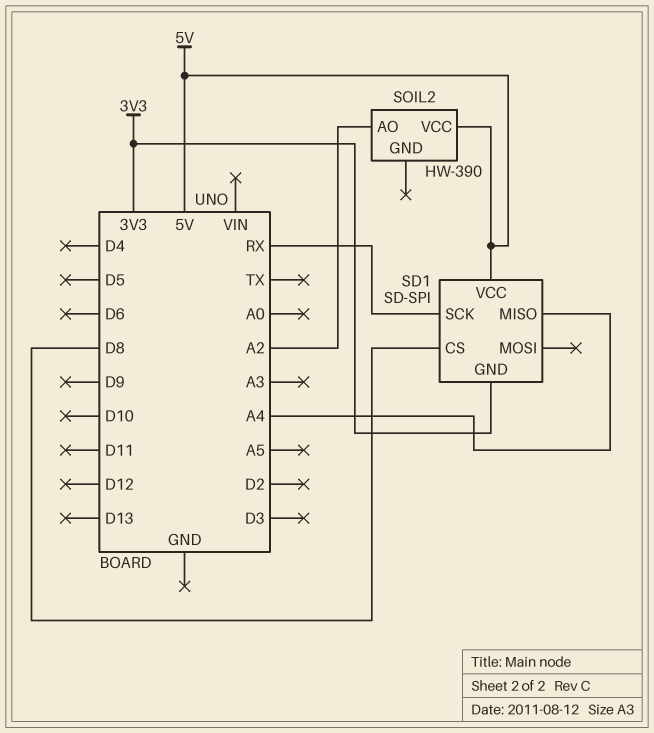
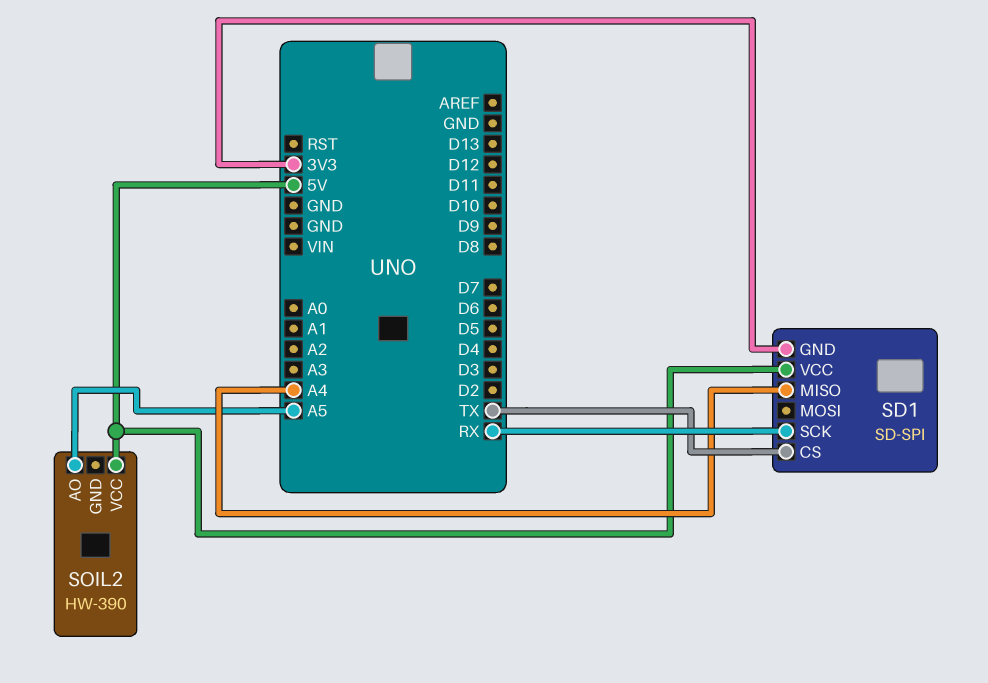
SD1 pin CS: D8 -> TX
SOIL2 pin AO: A2 -> A5

